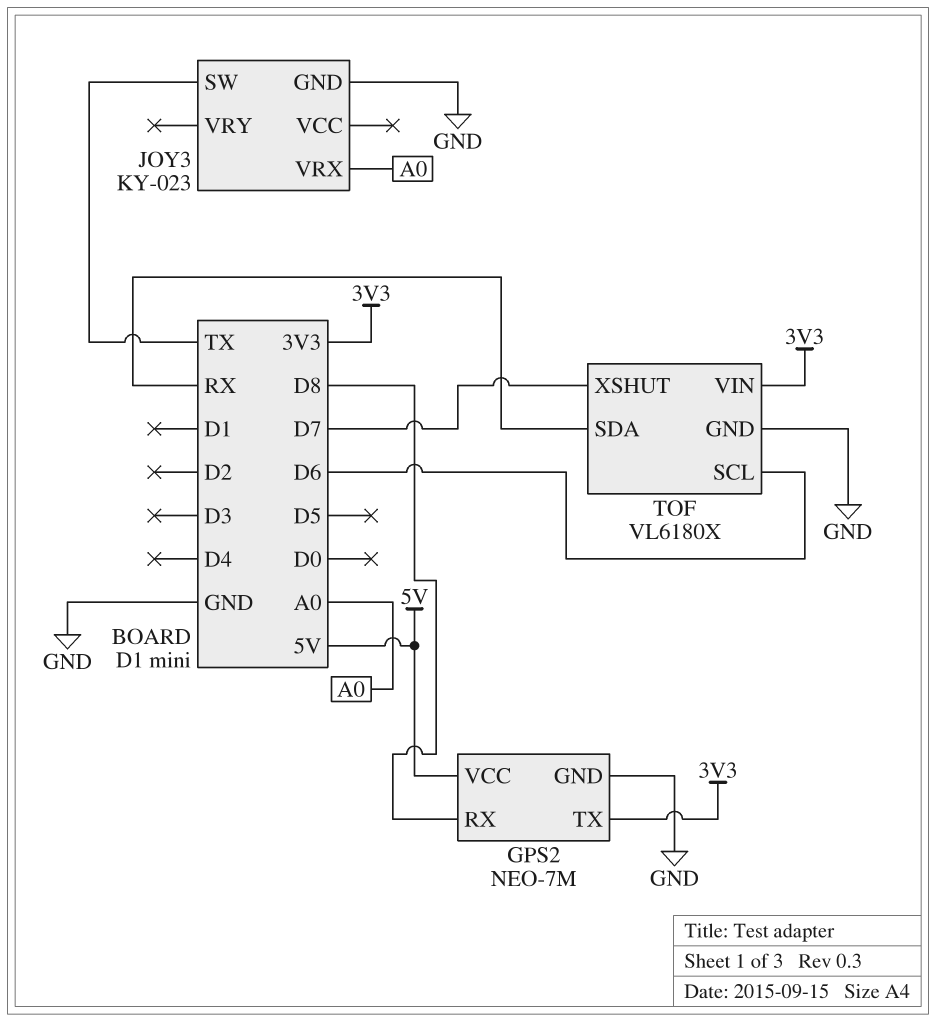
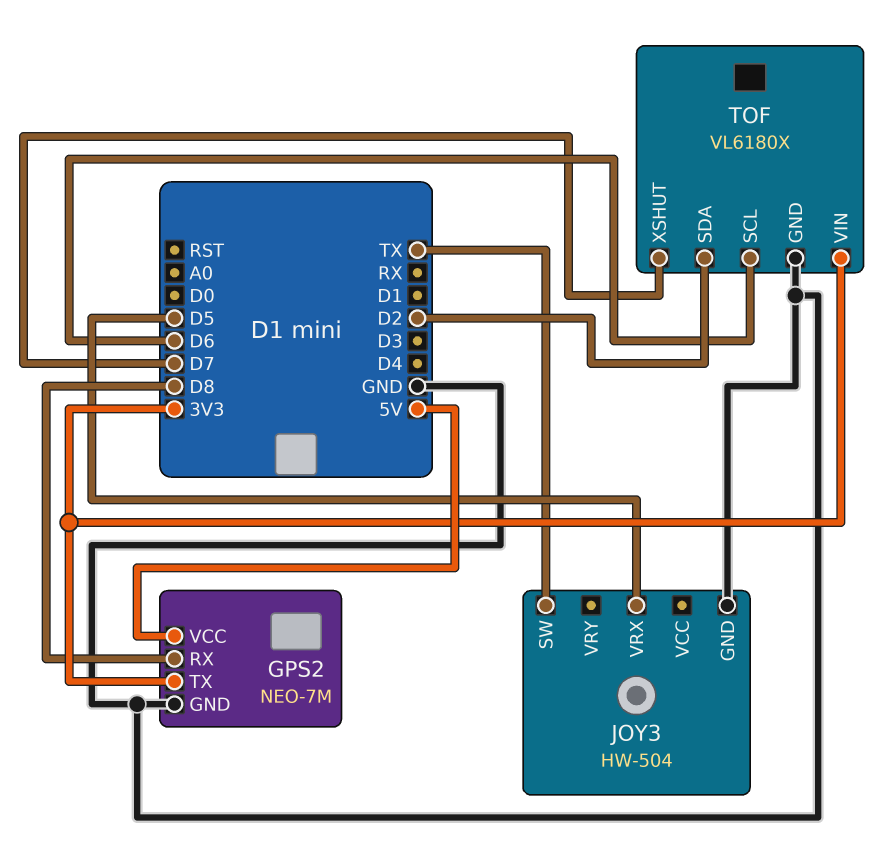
JOY3: KY-023 -> HW-504
JOY3 pin VRX: A0 -> D5
TOF pin SDA: RX -> D2

